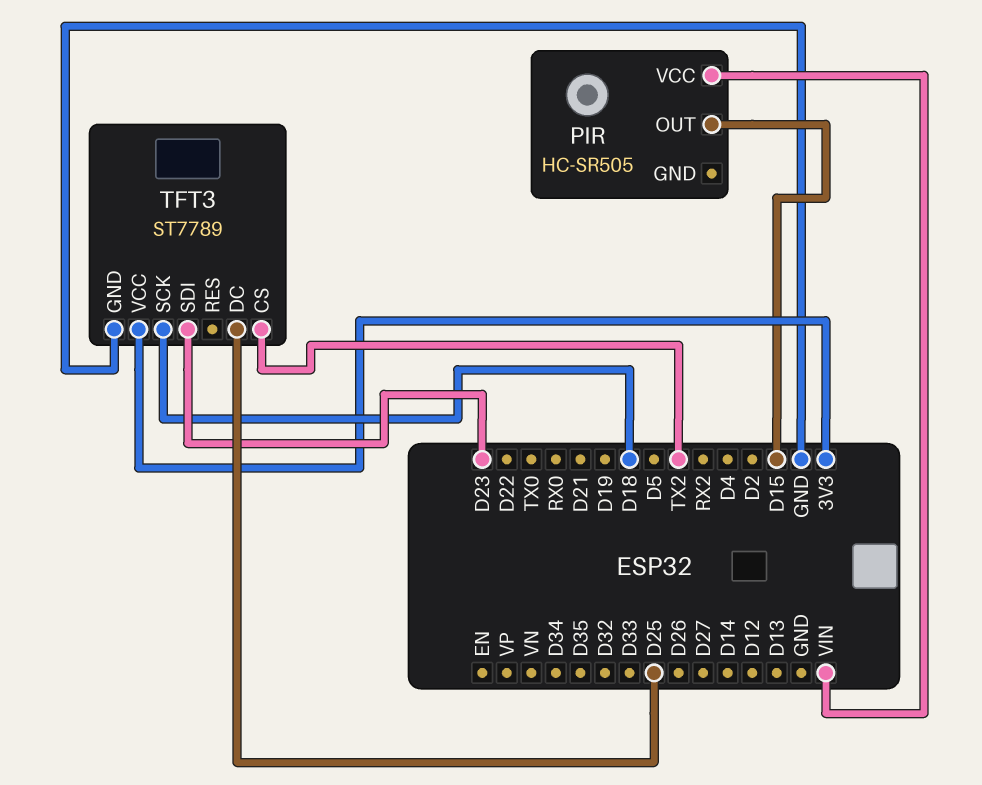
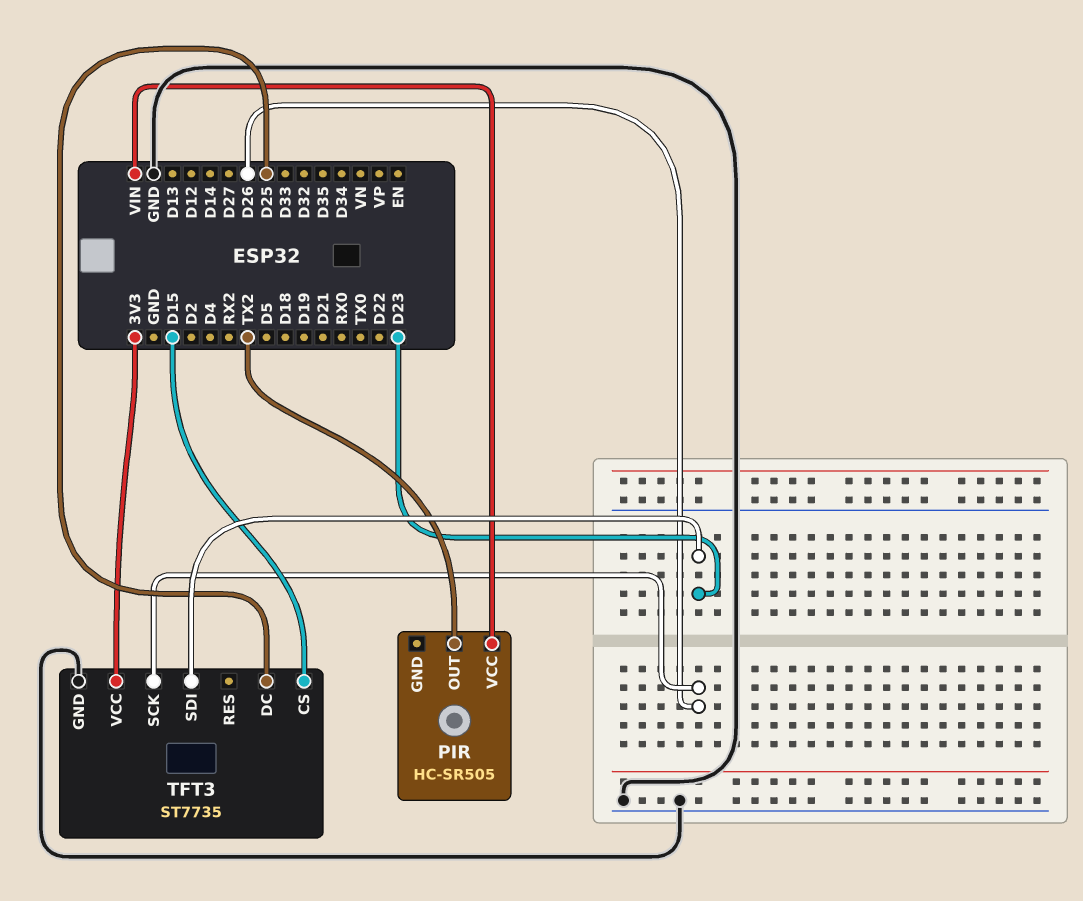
PIR pin OUT: D15 -> TX2
TFT3: ST7789 -> ST7735
TFT3 pin CS: TX2 -> D15
TFT3 pin SCK: D18 -> D26

